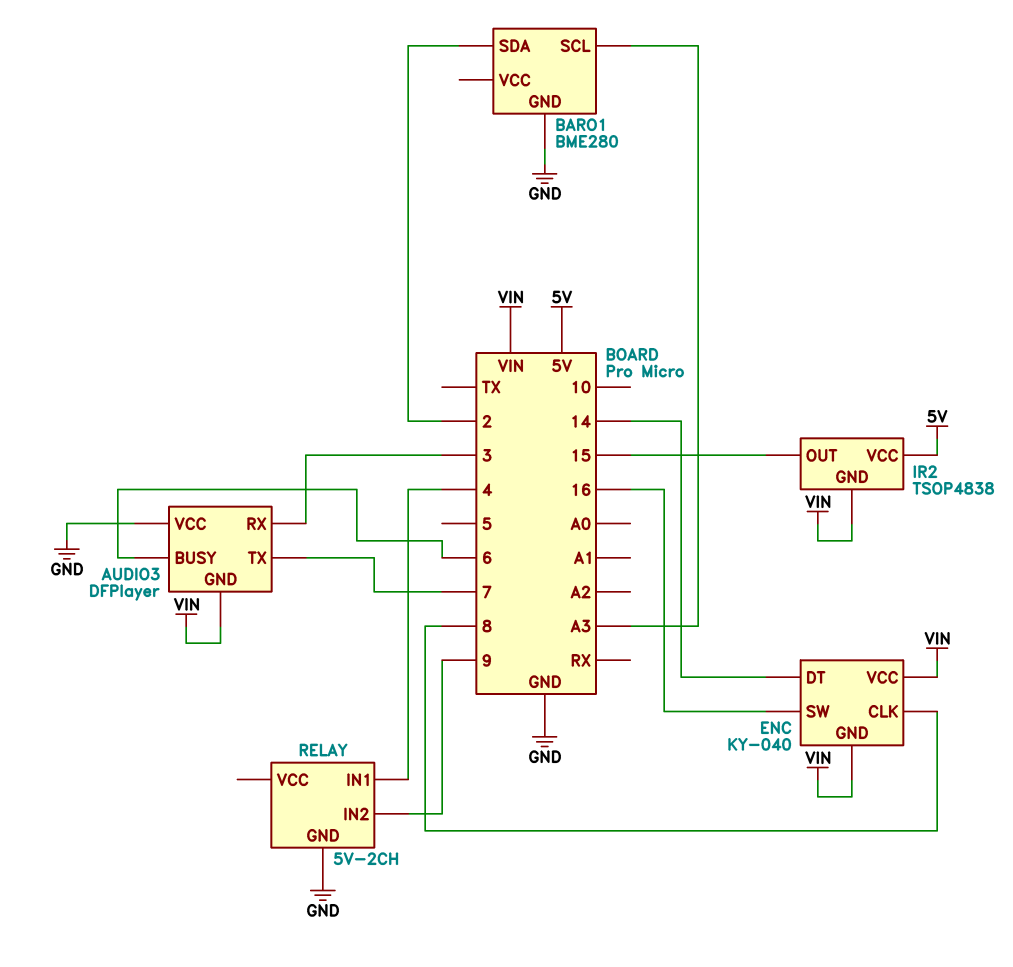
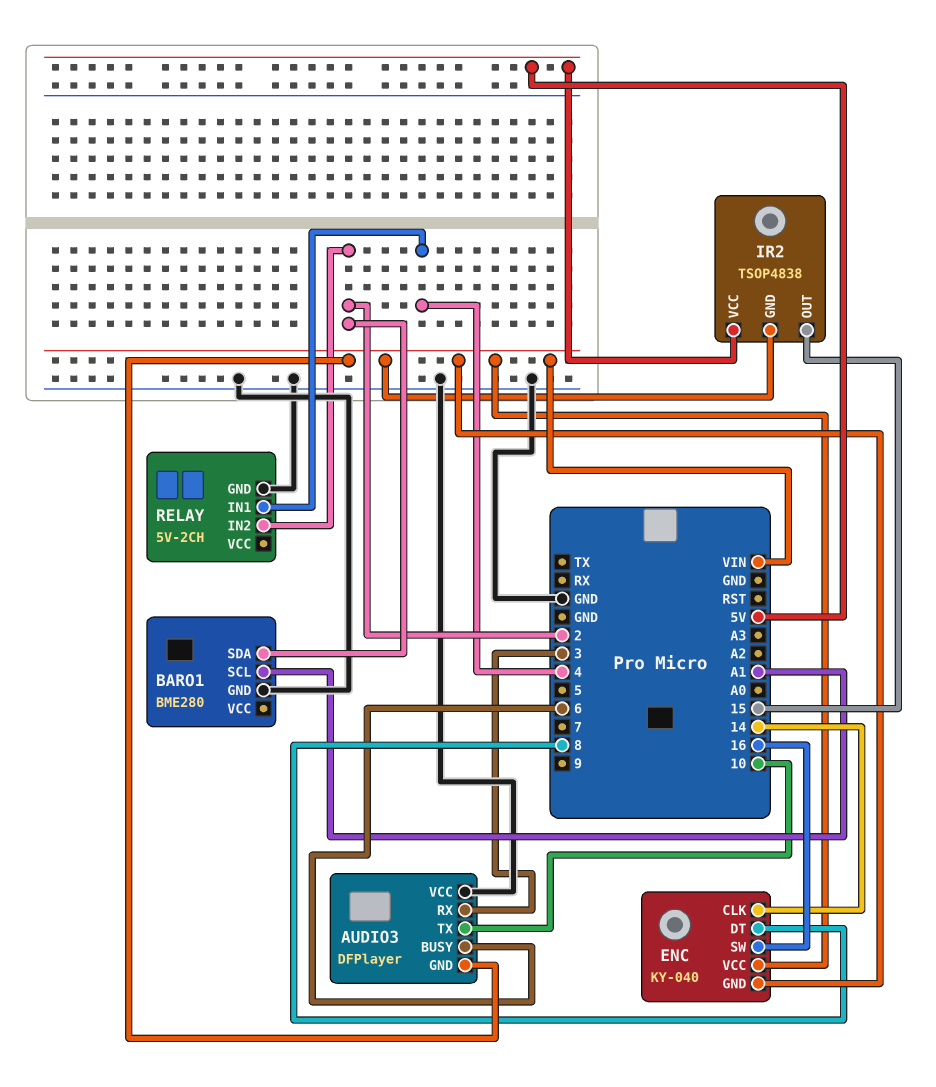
AUDIO3 pin TX: 7 -> 10
BARO1 pin SCL: A3 -> A1
ENC pin CLK: 8 -> 14
ENC pin DT: 14 -> 8
RELAY pin IN2: 9 -> 2

